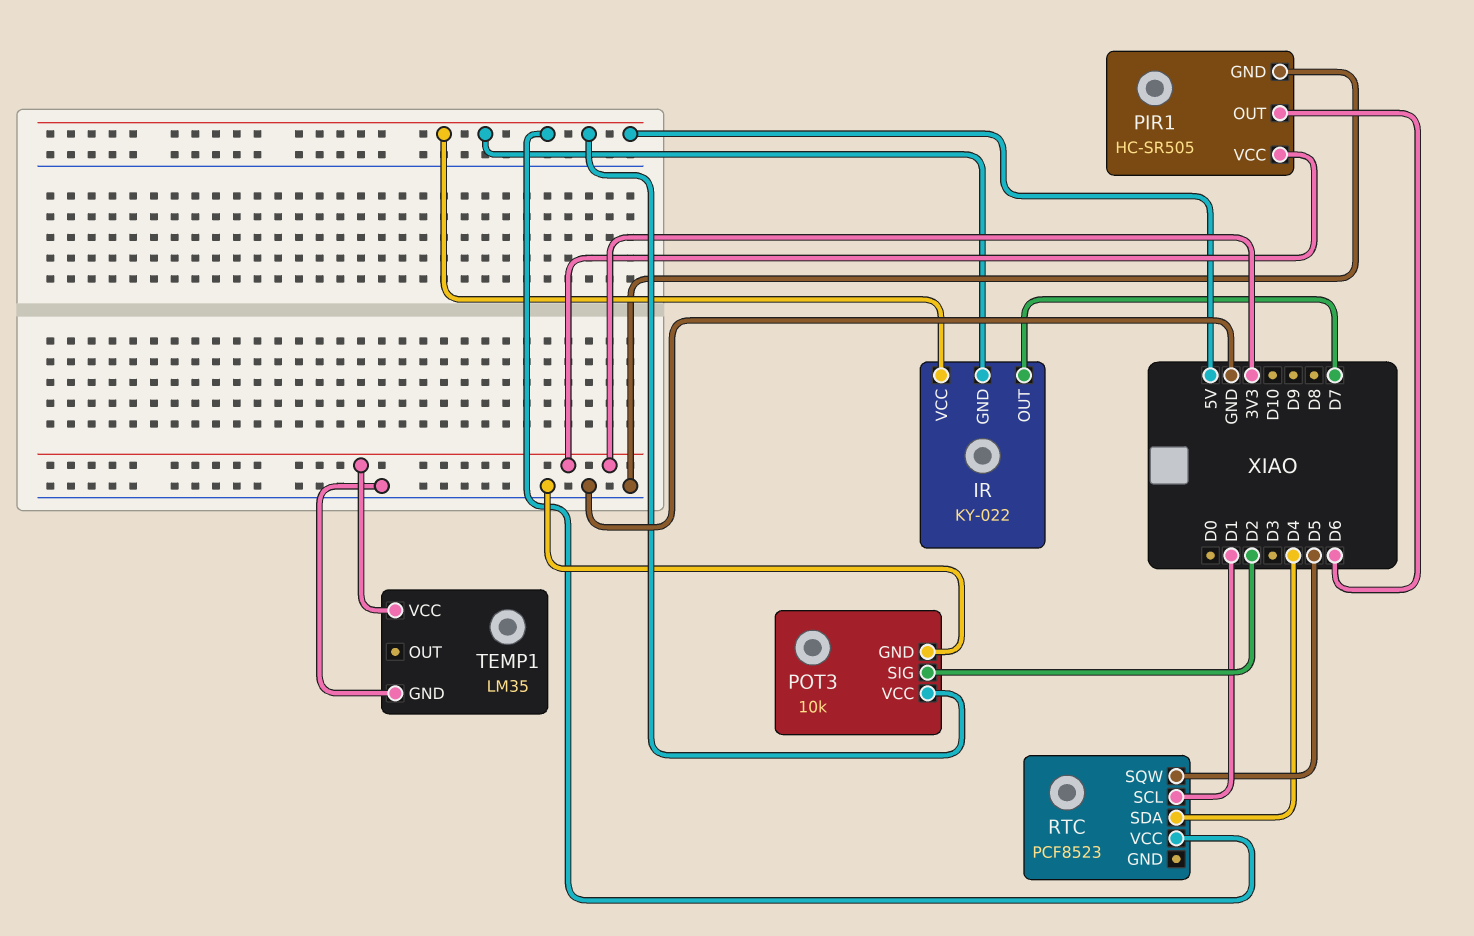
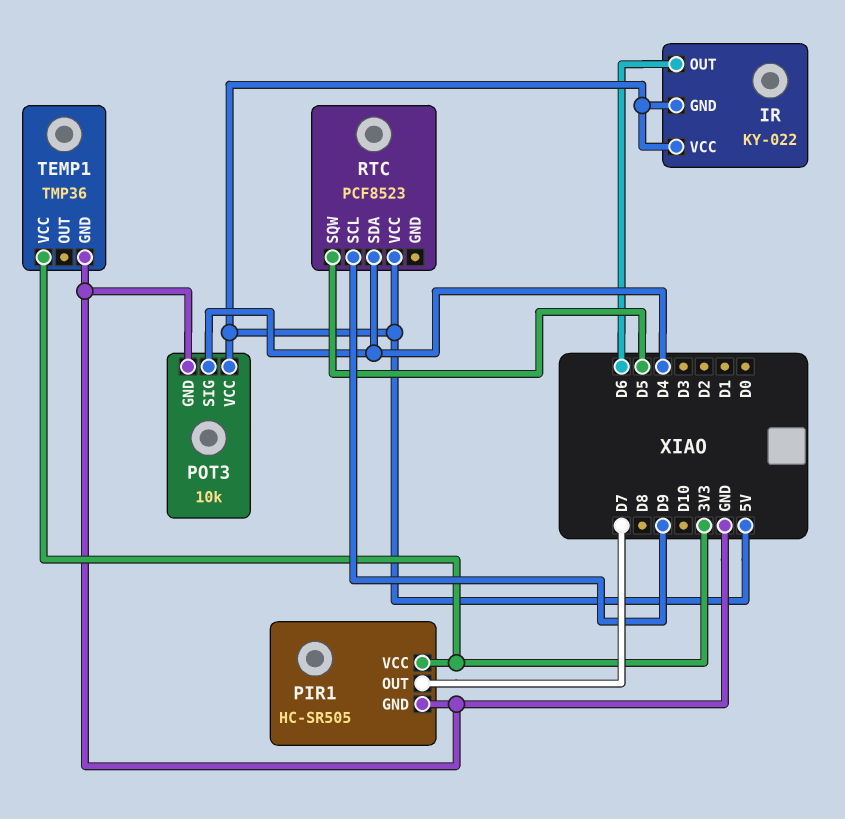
IR pin OUT: D7 -> D6
PIR1 pin OUT: D6 -> D7
POT3 pin SIG: D2 -> D4
RTC pin SCL: D1 -> D9
TEMP1: LM35 -> TMP36

